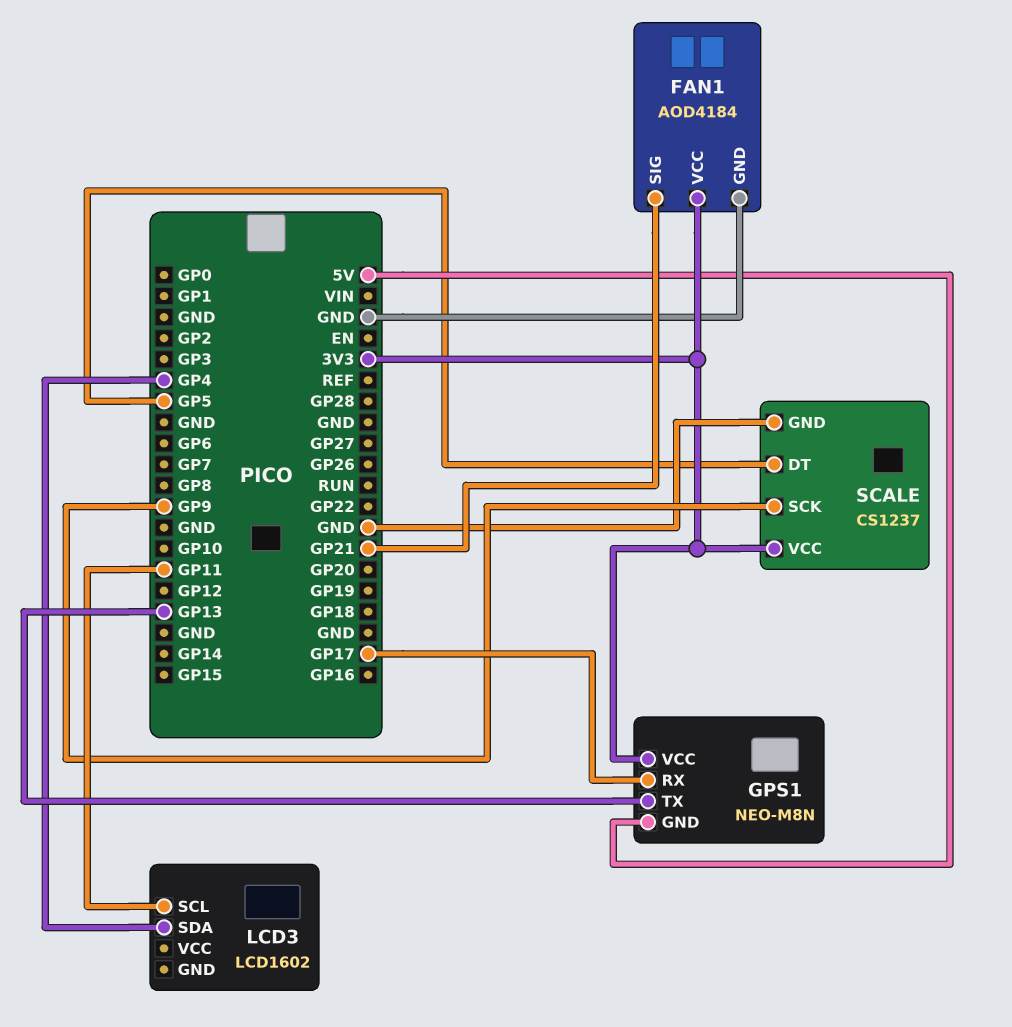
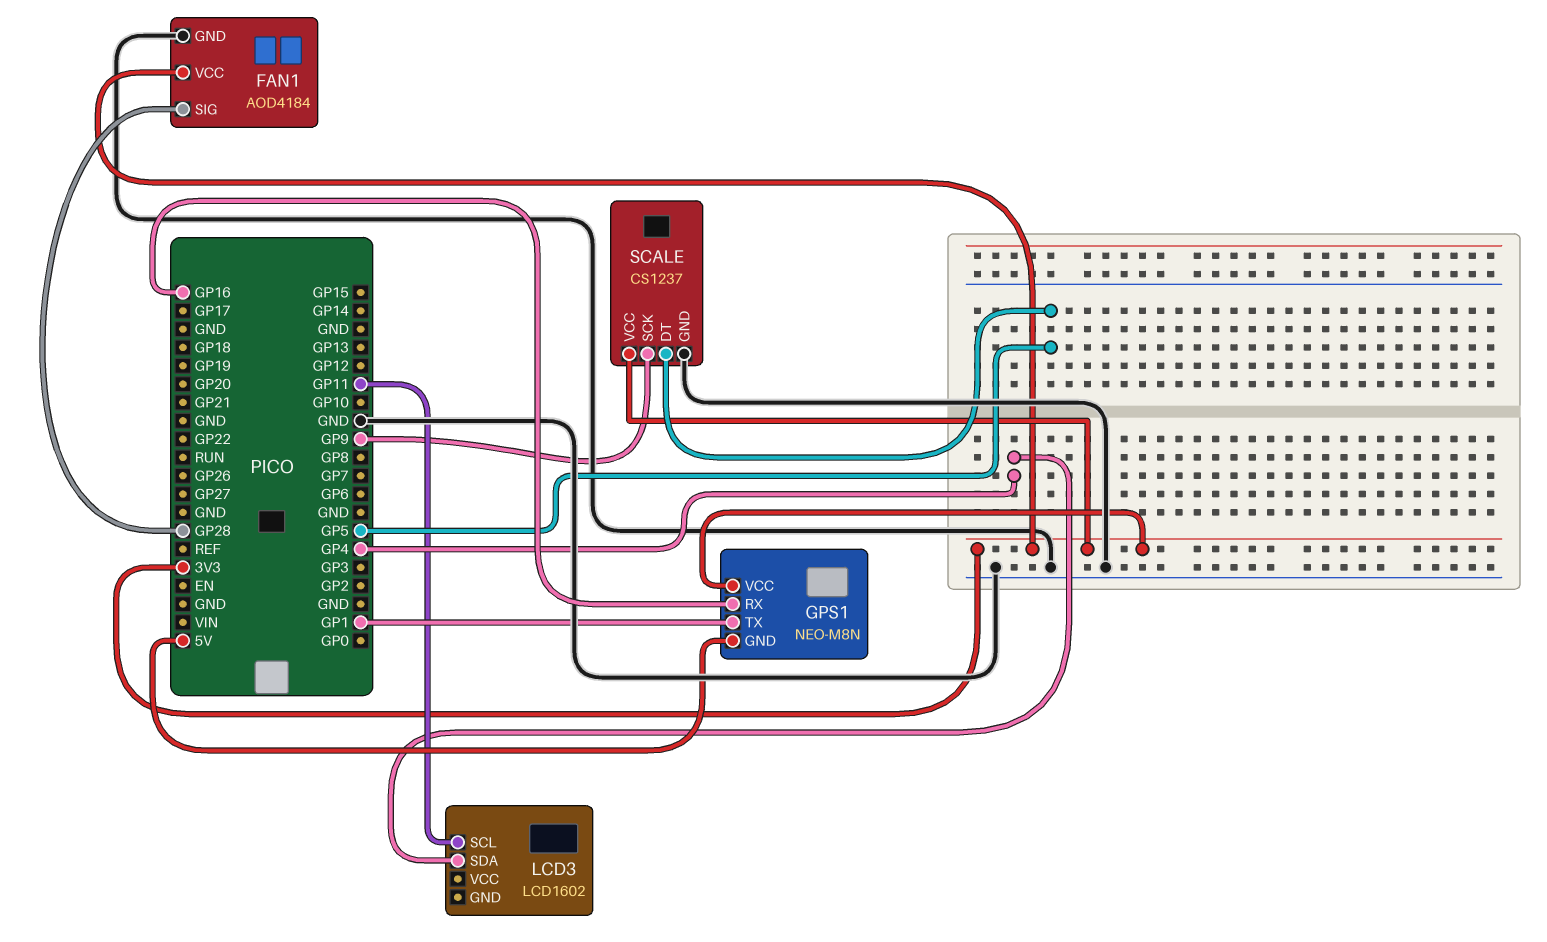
FAN1 pin SIG: GP21 -> GP28
GPS1 pin RX: GP17 -> GP16
GPS1 pin TX: GP13 -> GP1

